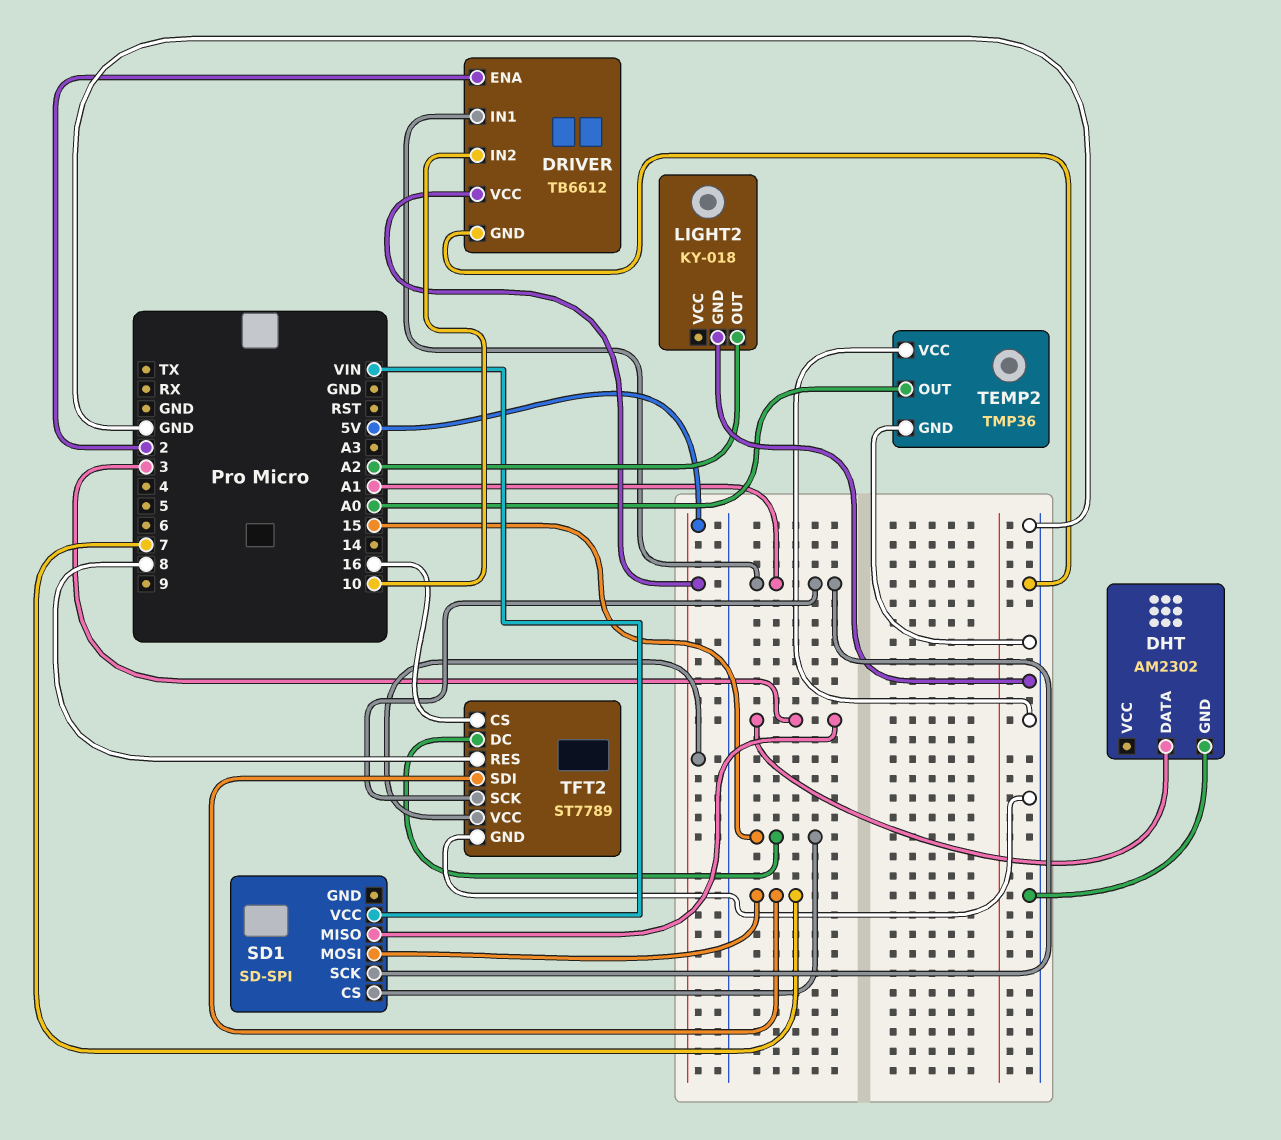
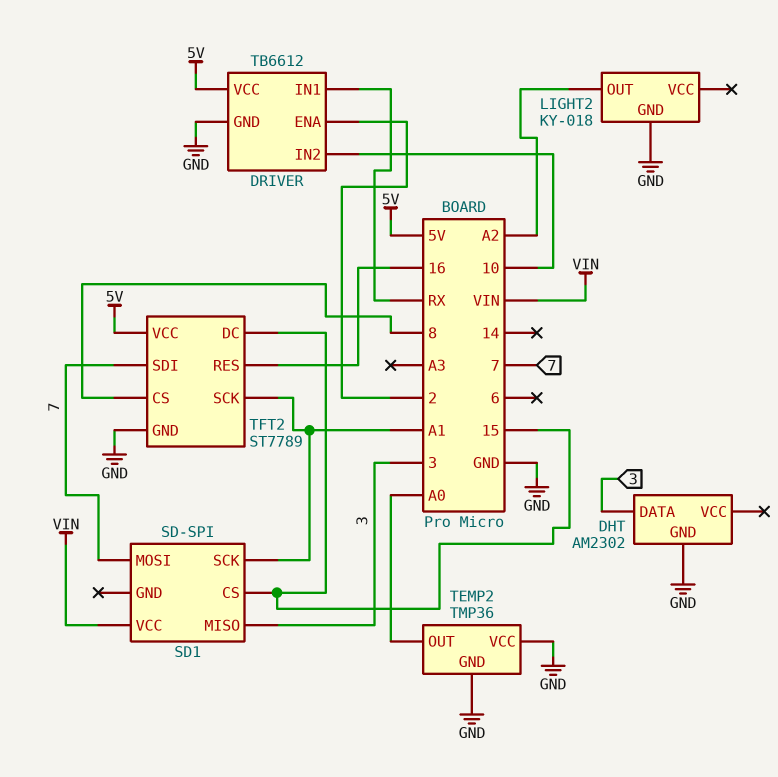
DRIVER pin IN1: A1 -> RX
TFT2 pin CS: 16 -> 8
TFT2 pin RES: 8 -> 16

